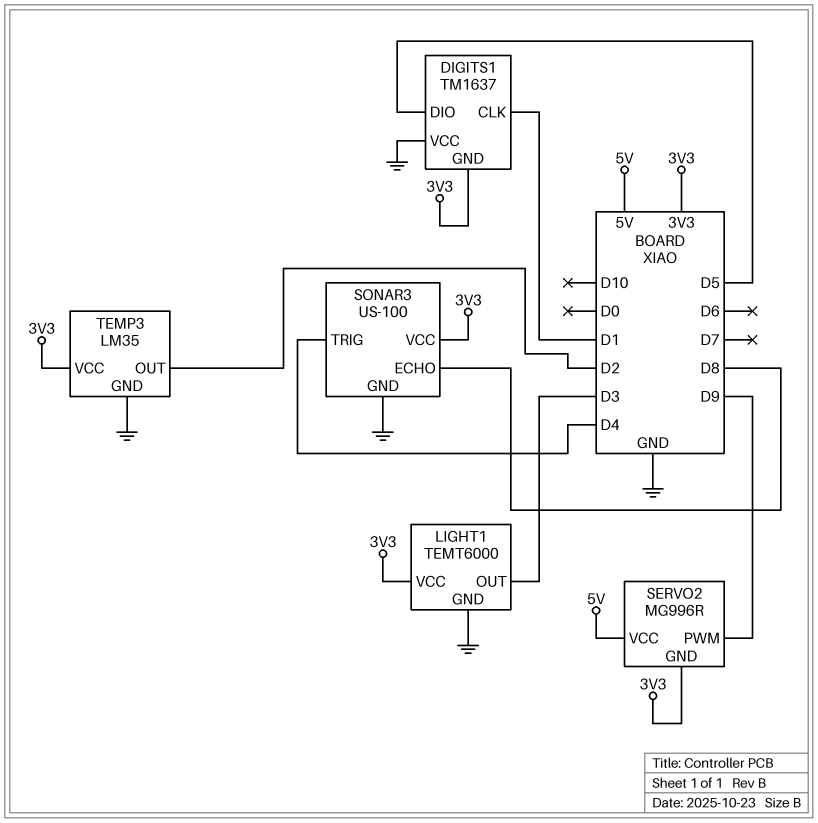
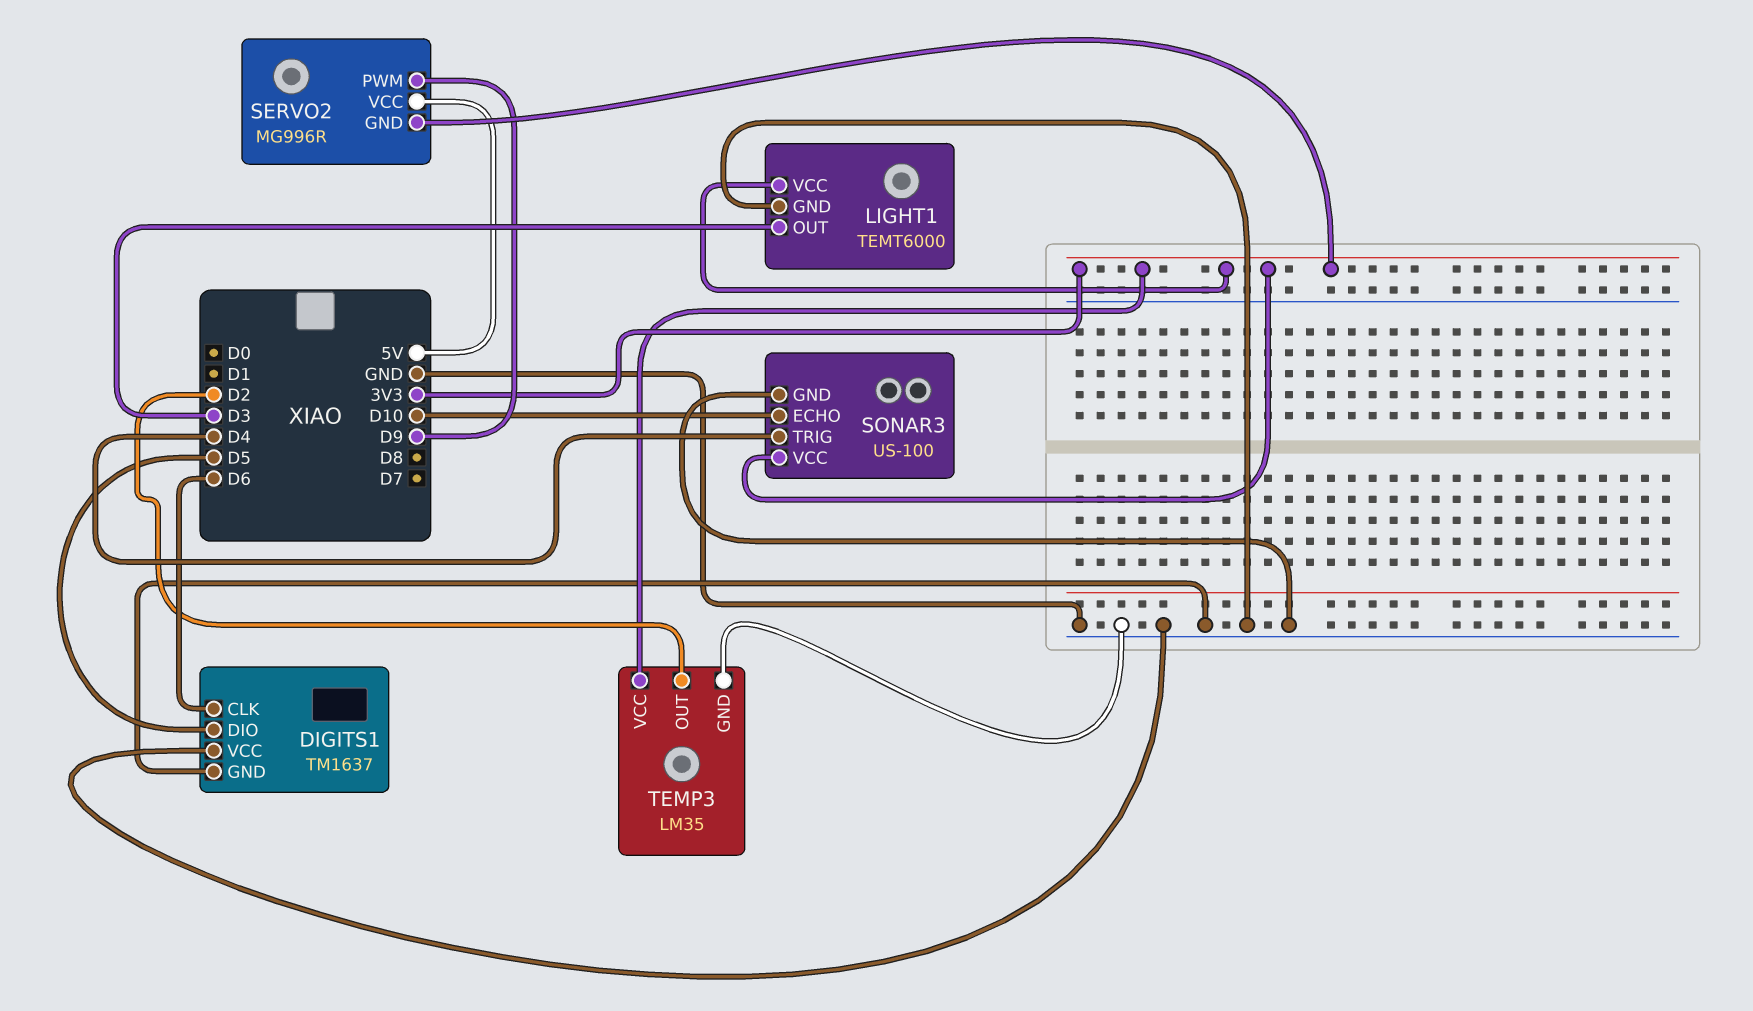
DIGITS1 pin CLK: D1 -> D6
DIGITS1 pin GND: 3V3 -> GND
SONAR3 pin ECHO: D8 -> D10

